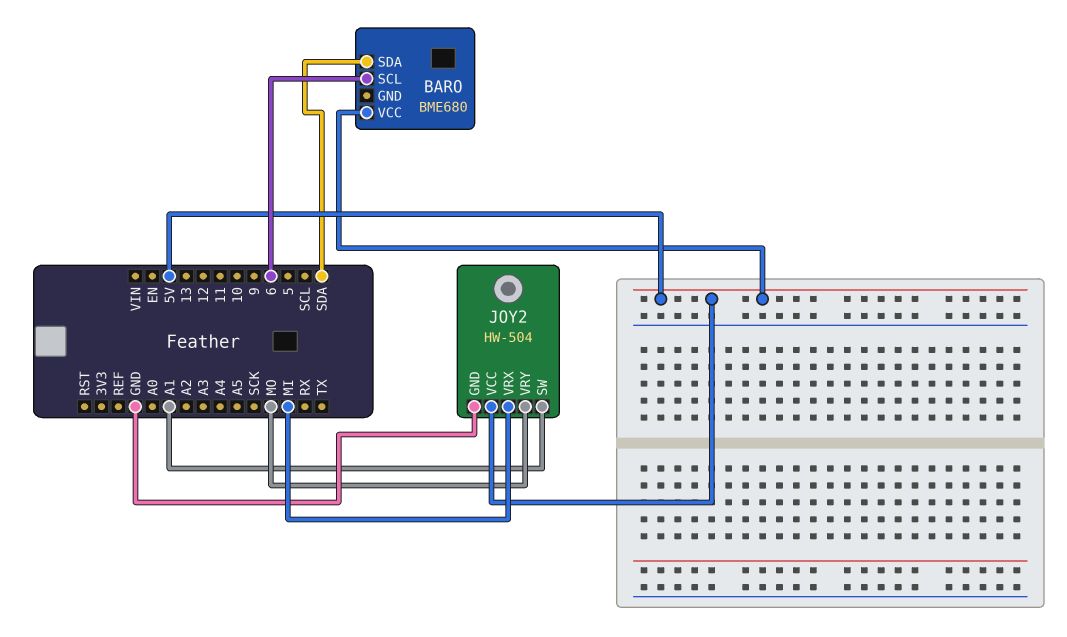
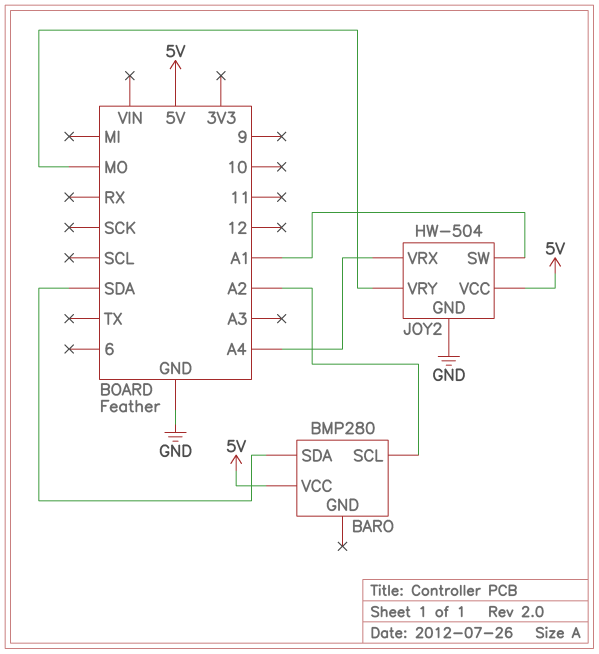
BARO: BME680 -> BMP280
BARO pin SCL: 6 -> A2
JOY2 pin VRX: MI -> A4

